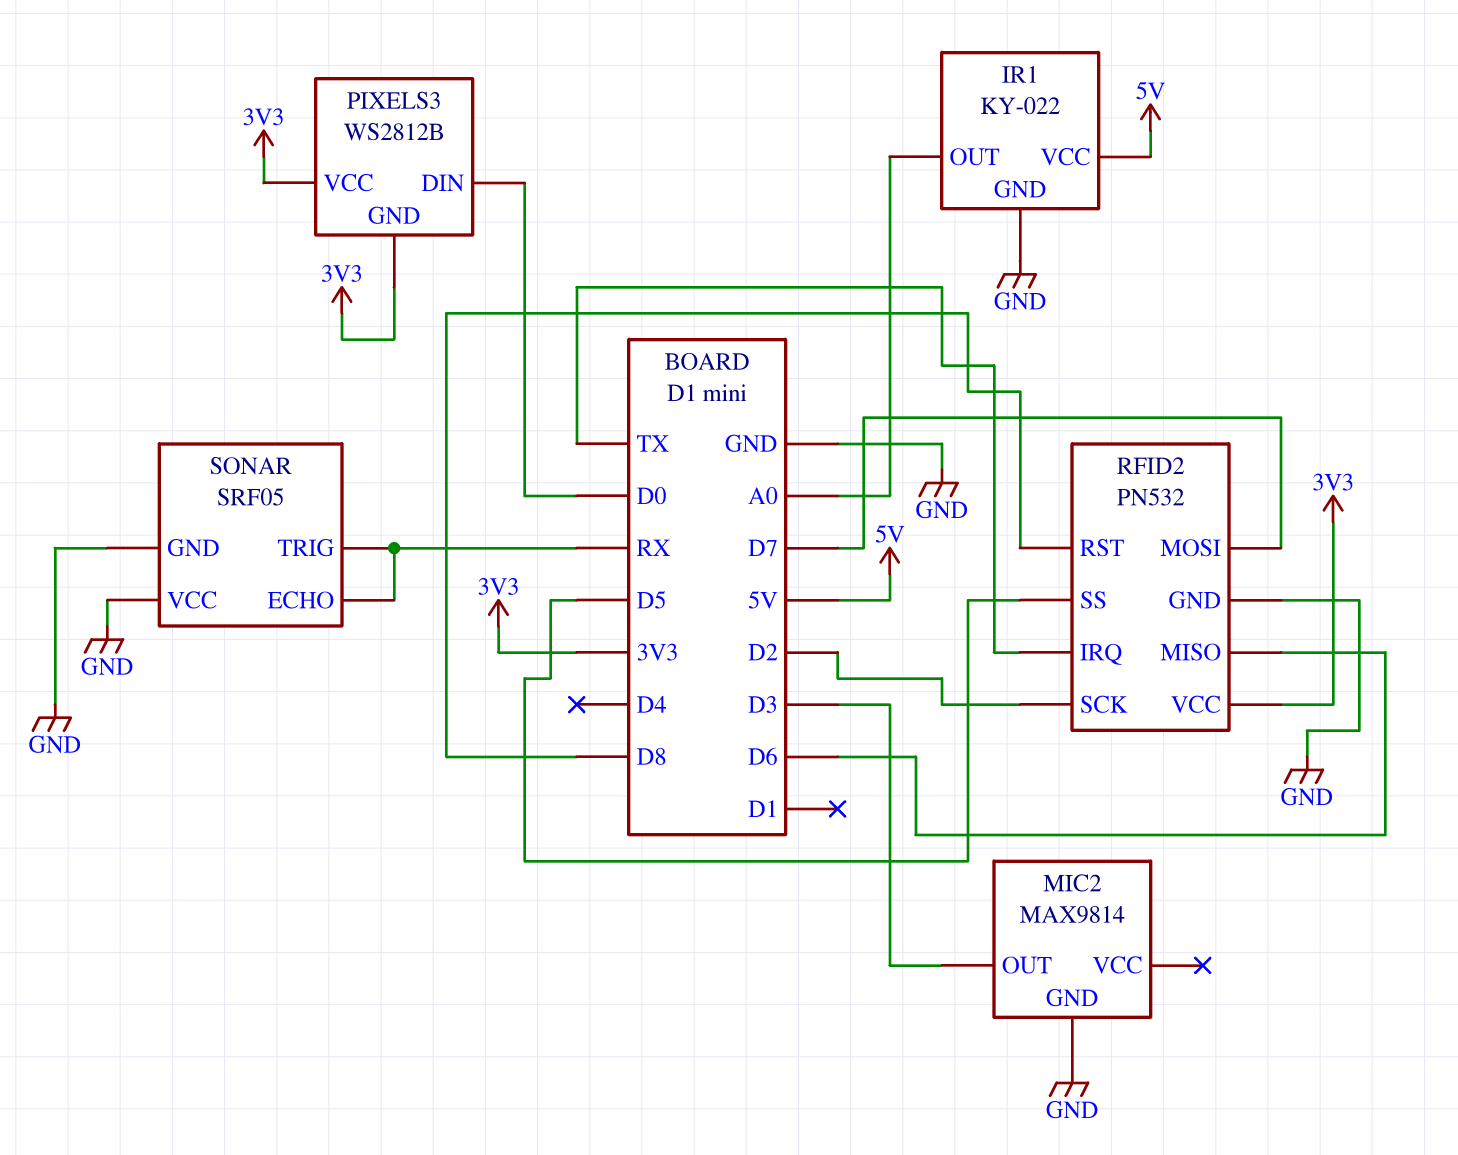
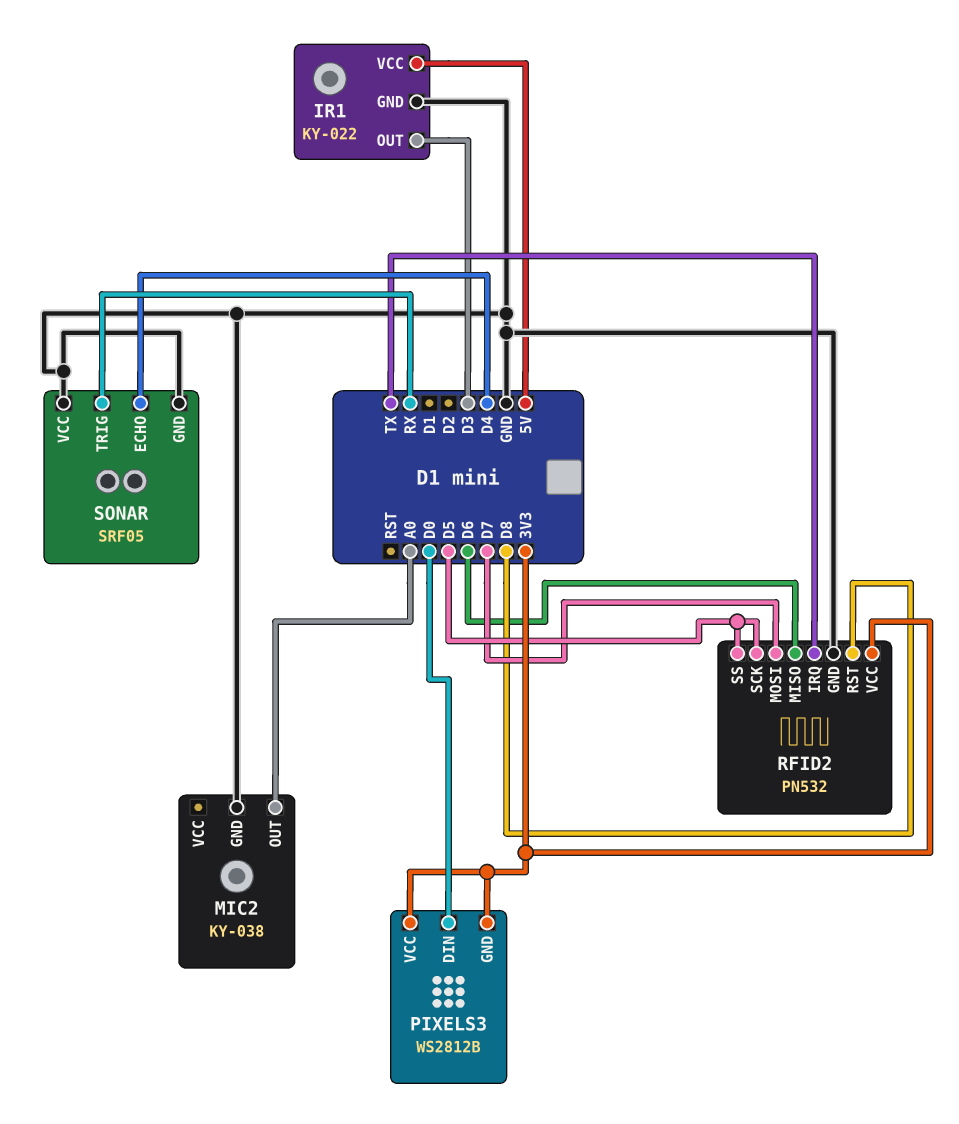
IR1 pin OUT: A0 -> D3
MIC2: MAX9814 -> KY-038
MIC2 pin OUT: D3 -> A0
RFID2 pin SCK: D2 -> D5
SONAR pin ECHO: RX -> D4

